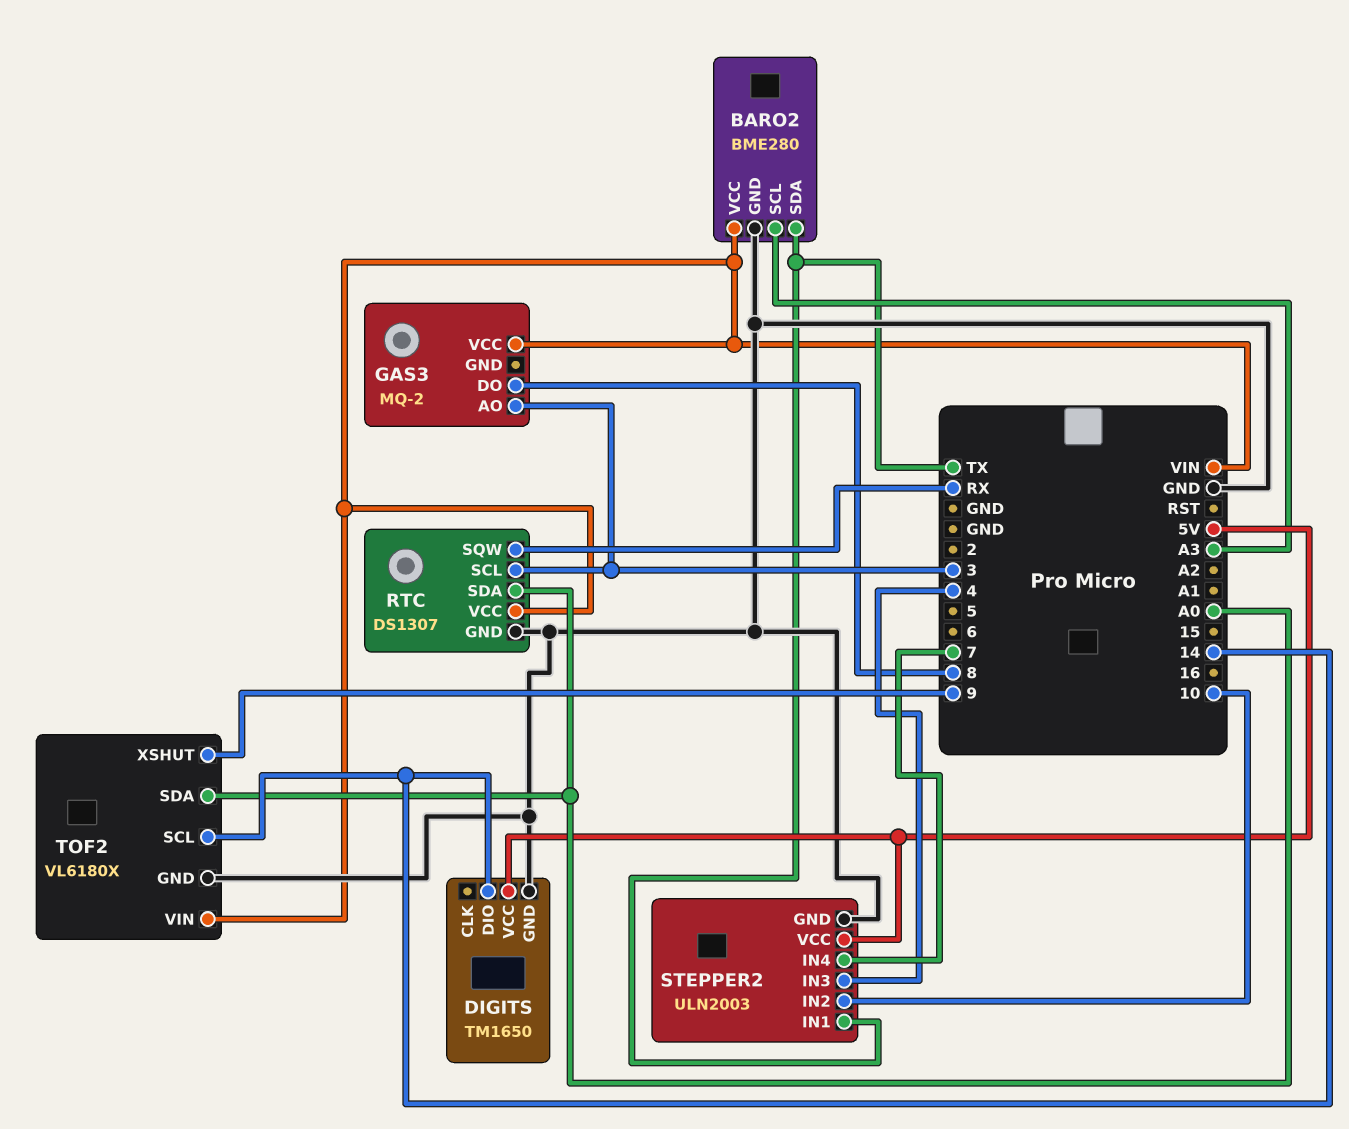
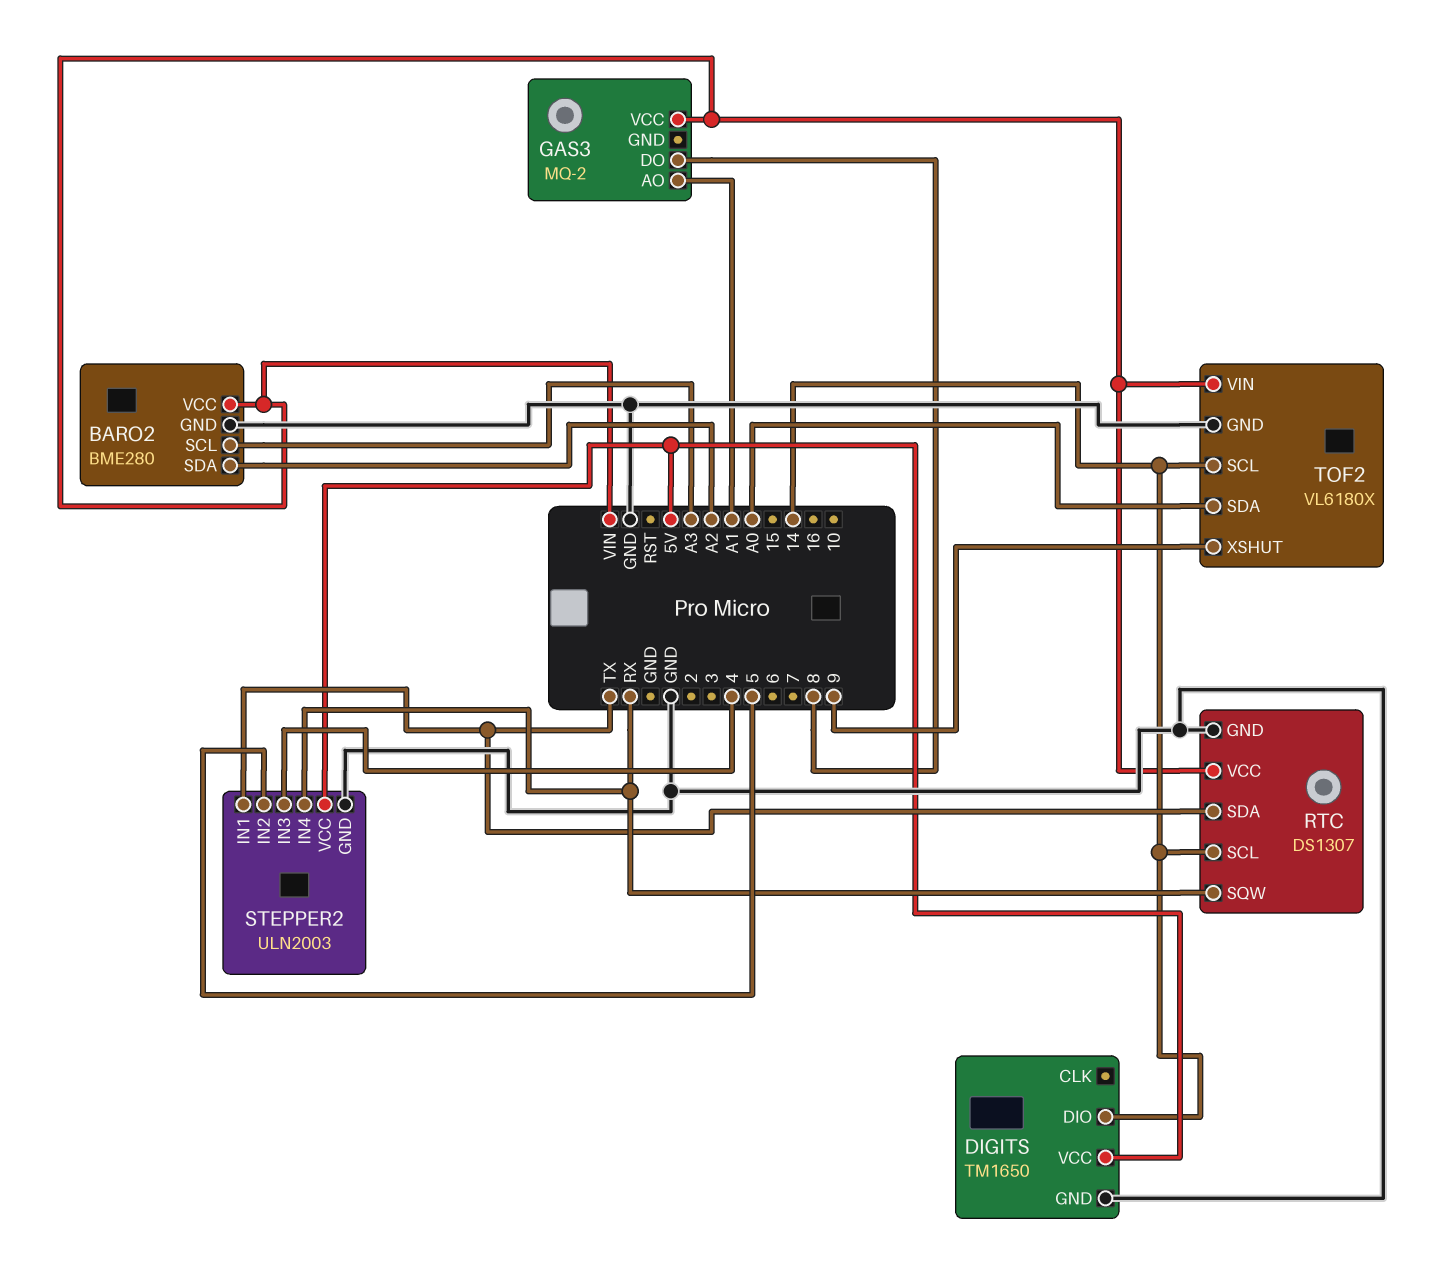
BARO2 pin SDA: TX -> A2
GAS3 pin AO: 3 -> A1
RTC pin SCL: 3 -> 14
RTC pin SDA: A0 -> TX
STEPPER2 pin IN2: 10 -> 5
STEPPER2 pin IN4: 7 -> RX

